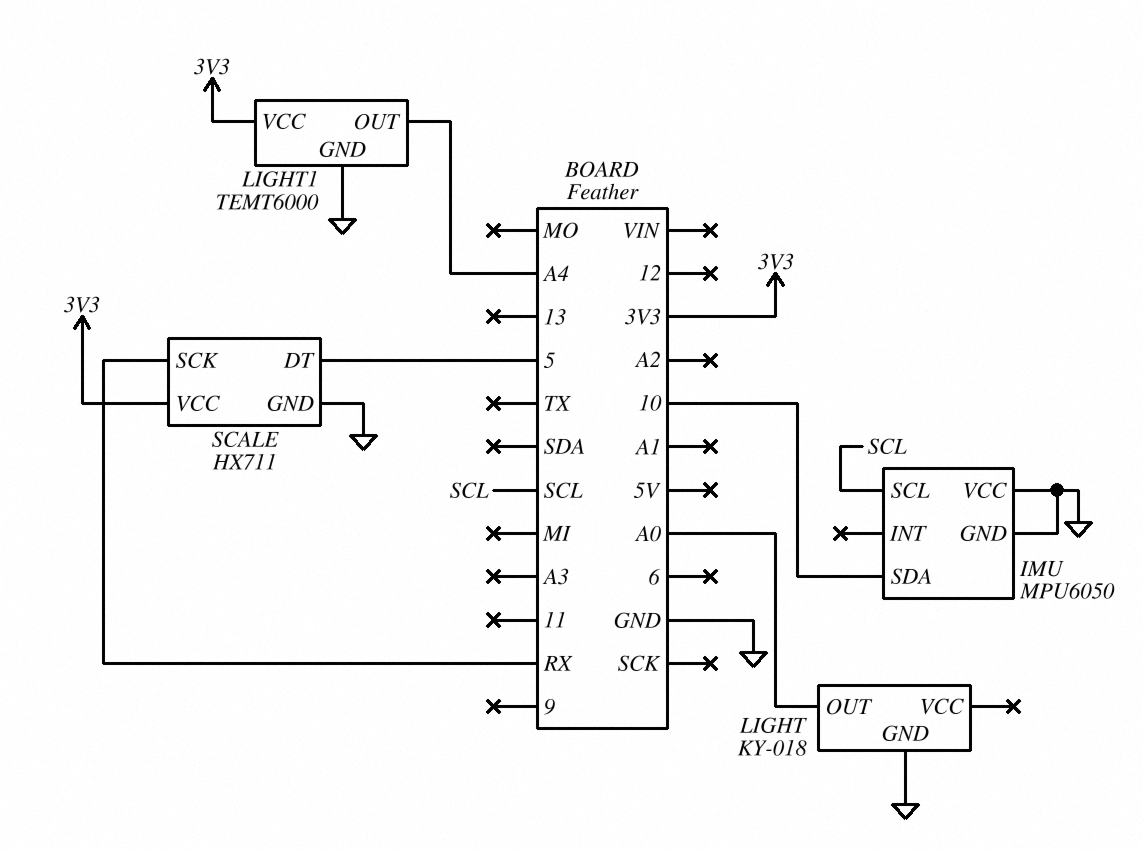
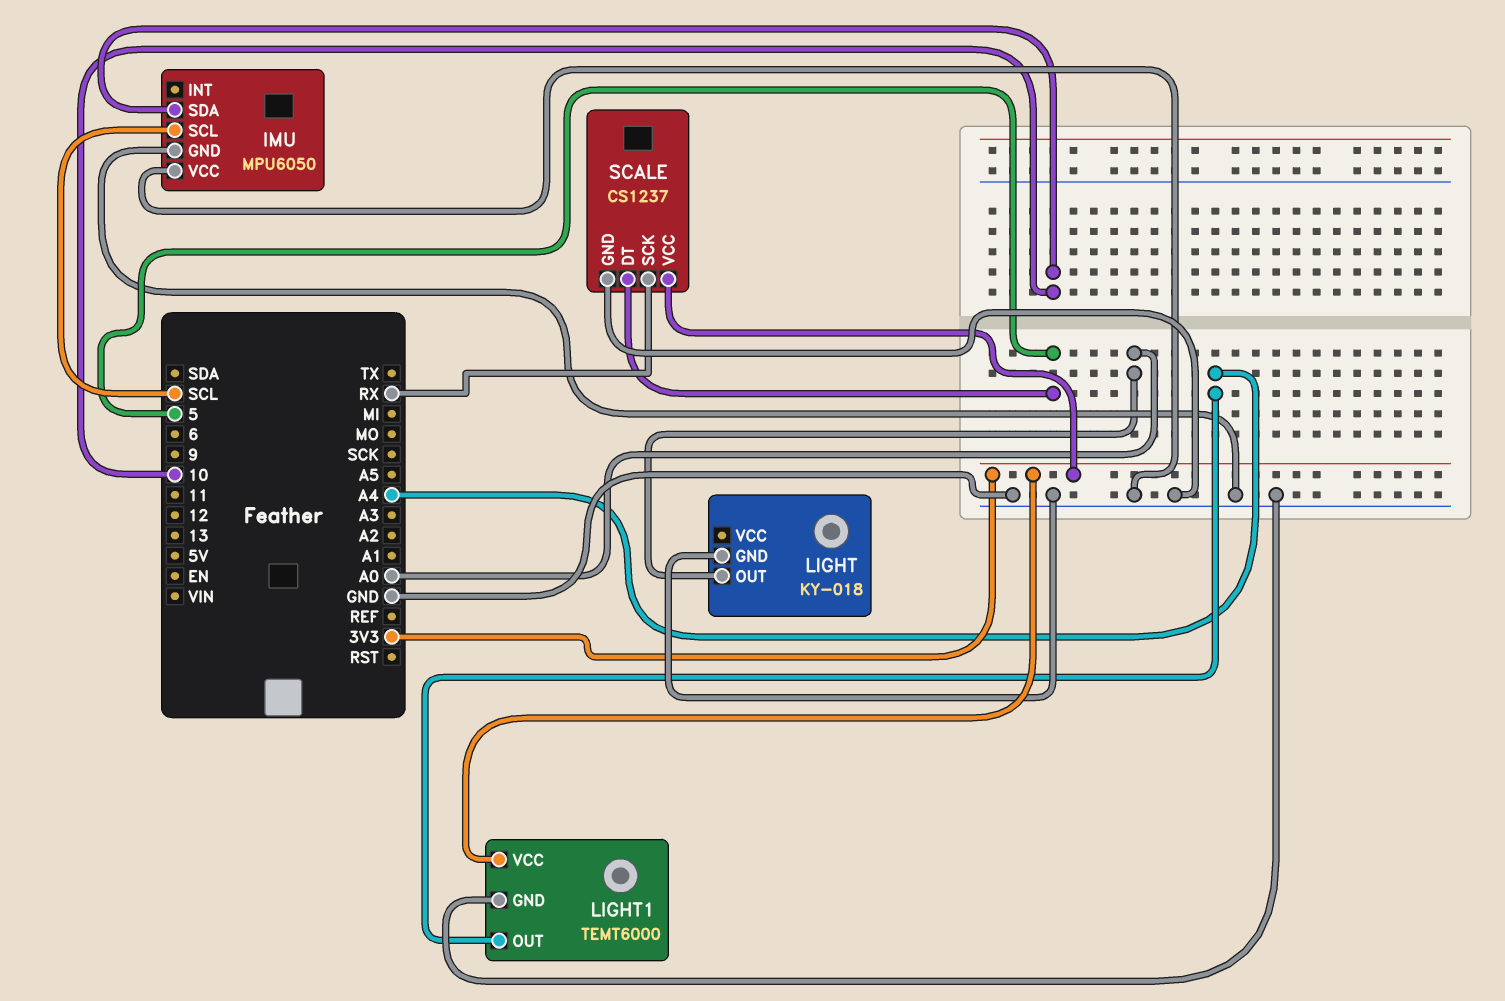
SCALE: HX711 -> CS1237

